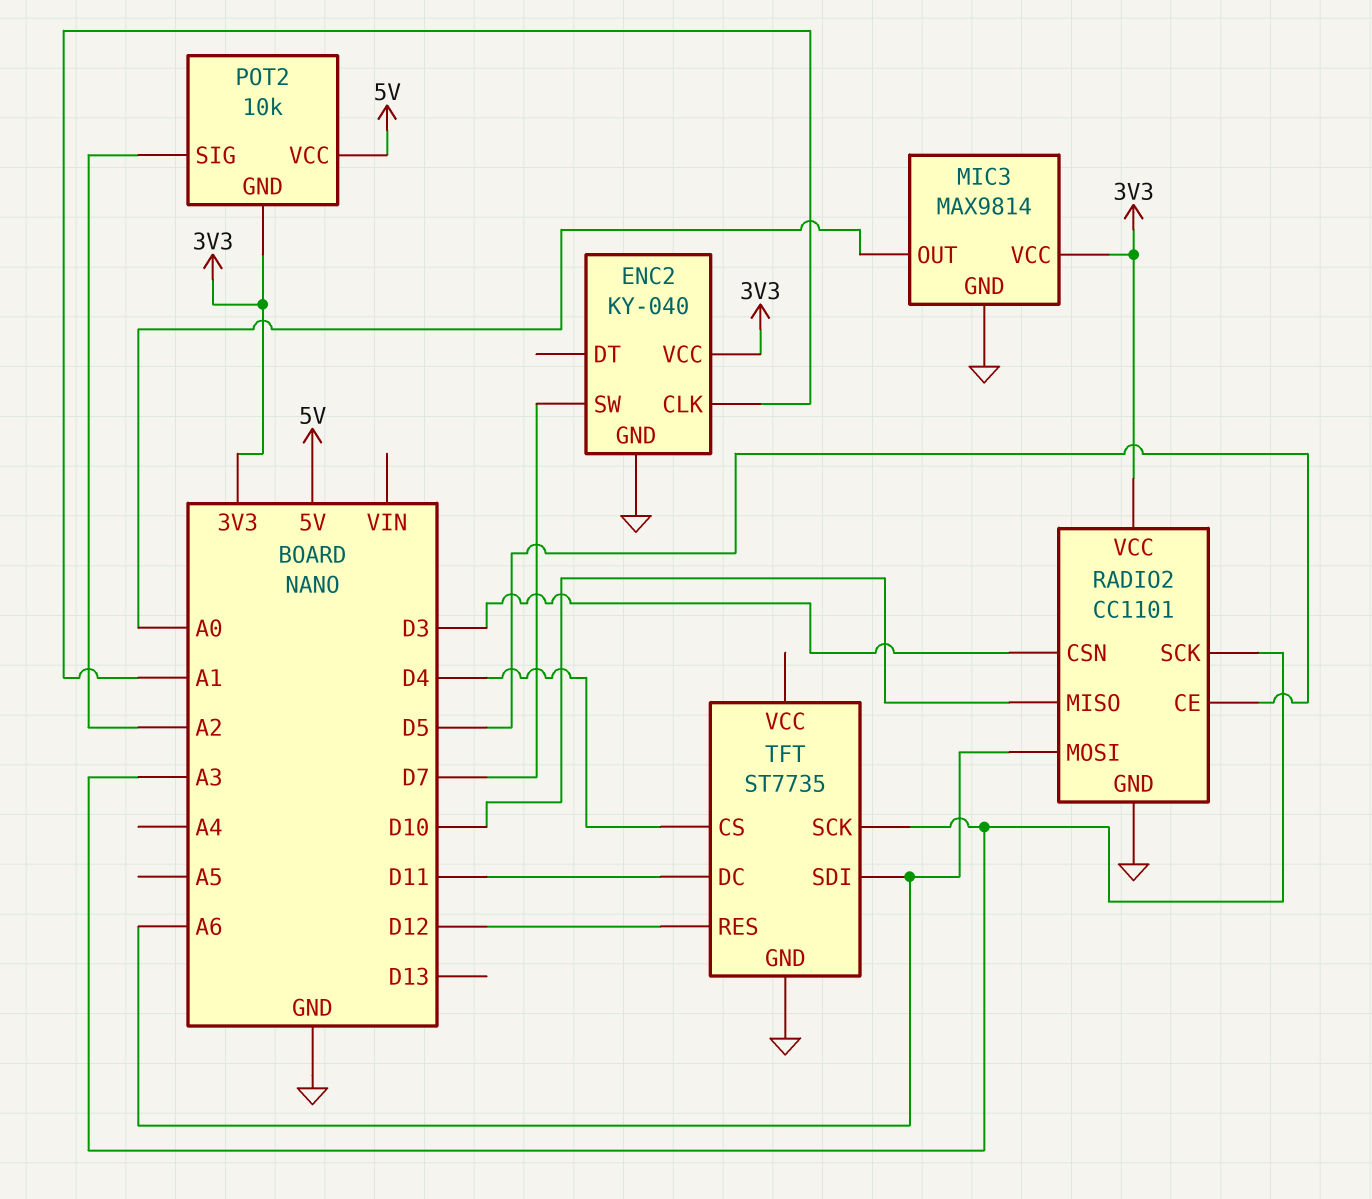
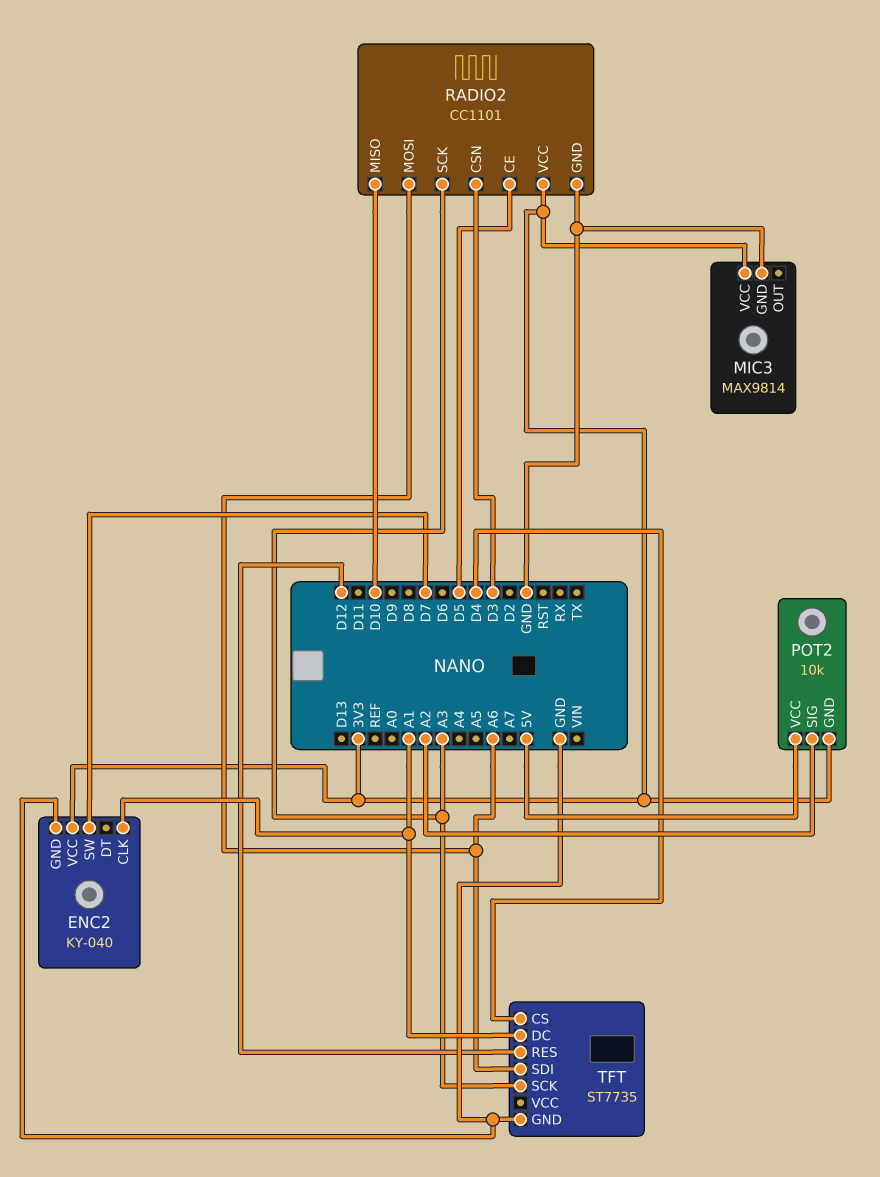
MIC3 pin OUT: A0 -> none
TFT pin DC: D11 -> A1

